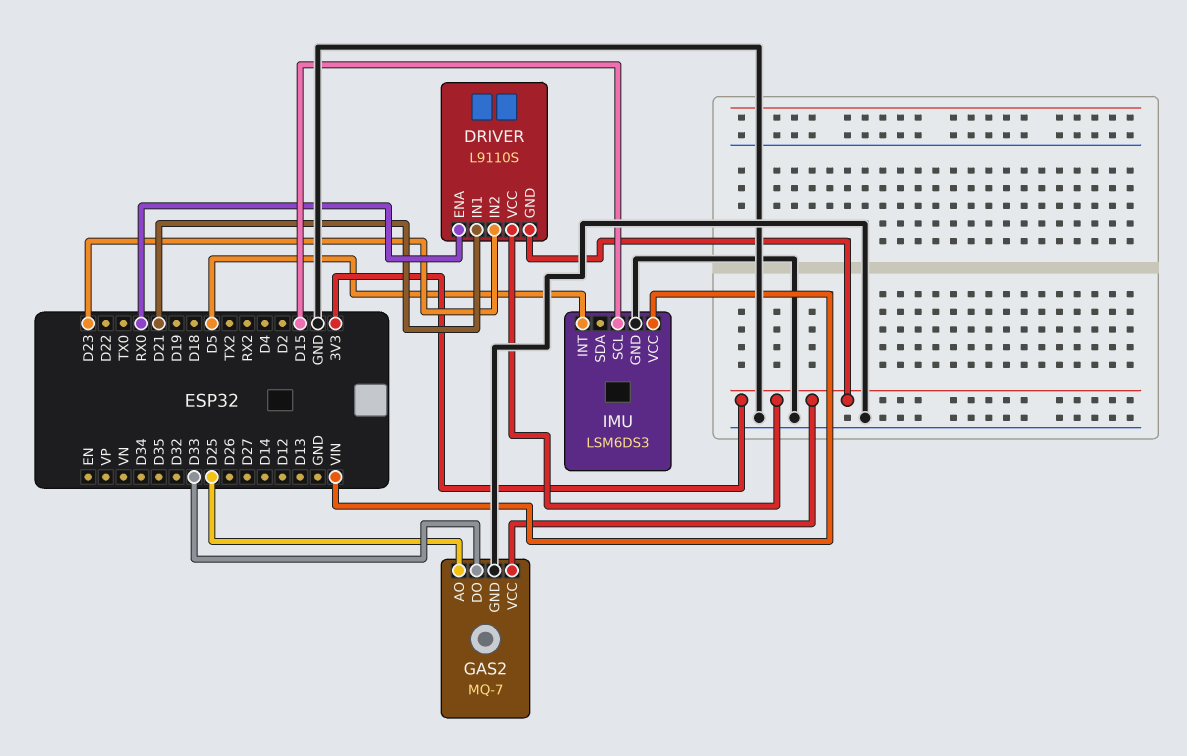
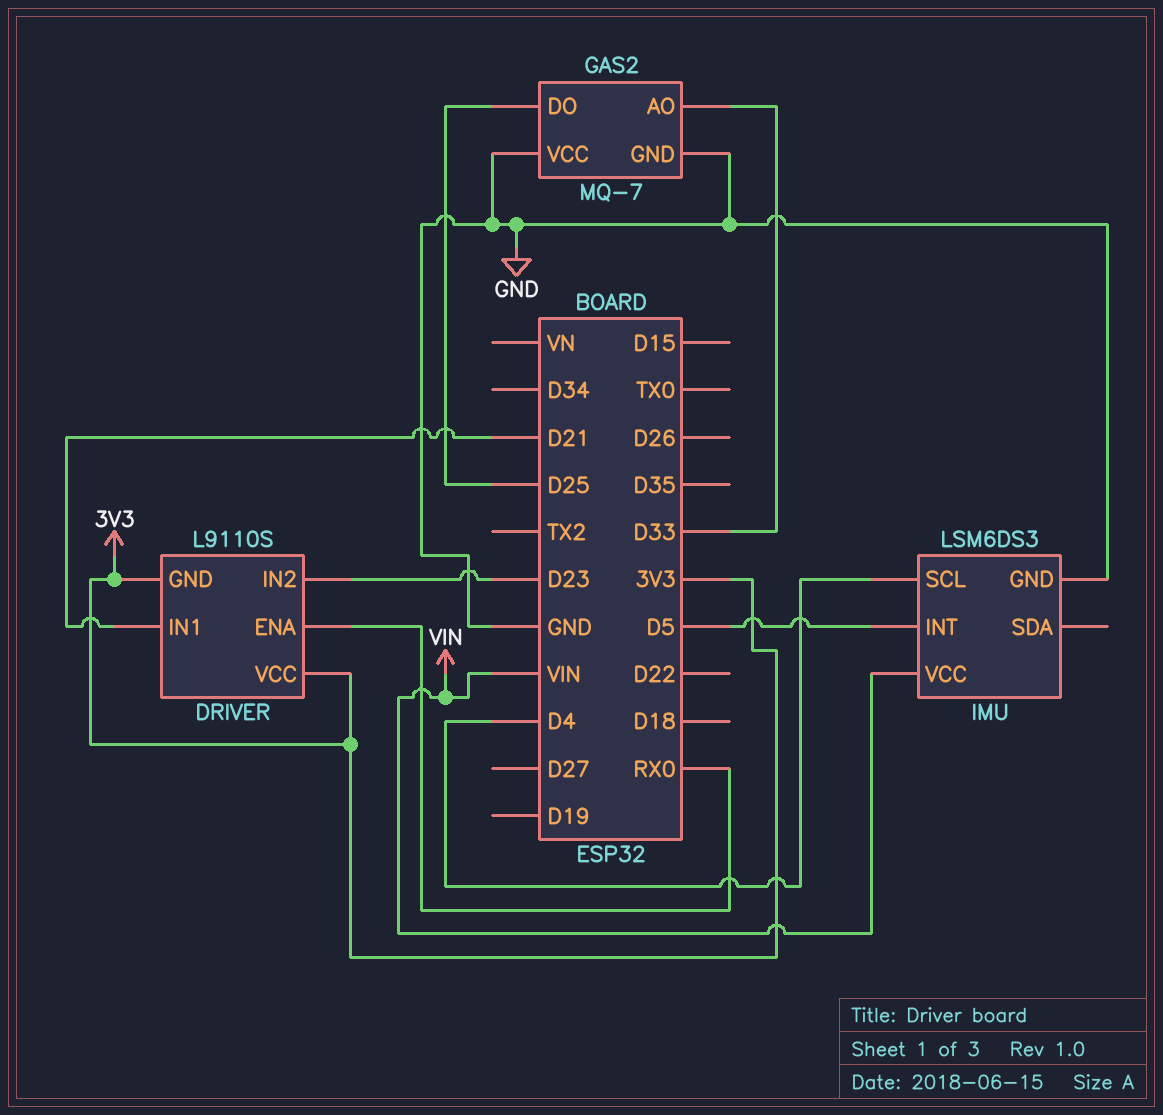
GAS2 pin AO: D25 -> D33
GAS2 pin DO: D33 -> D25
GAS2 pin VCC: 3V3 -> GND
IMU pin SCL: D15 -> D4

